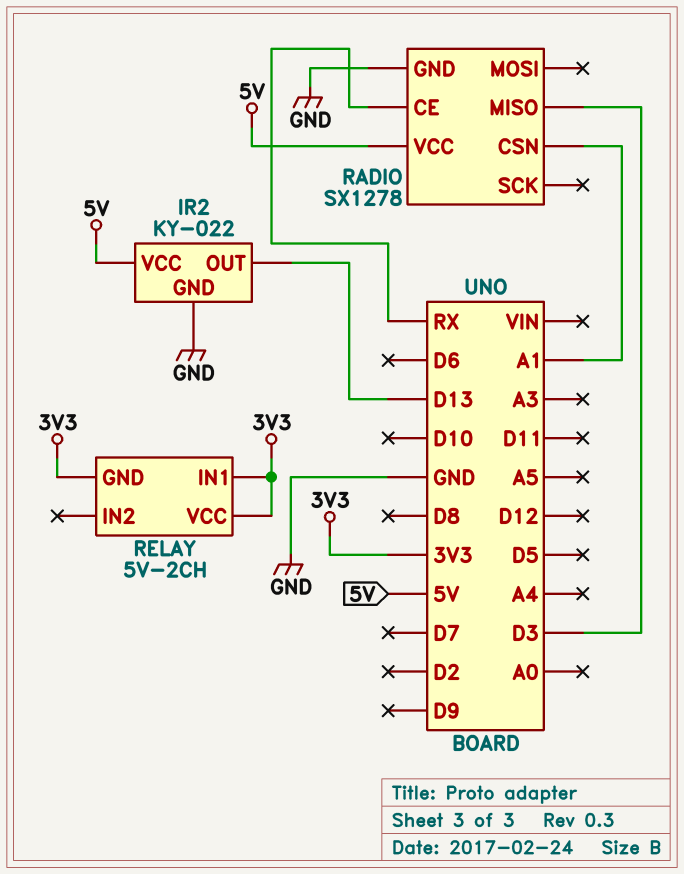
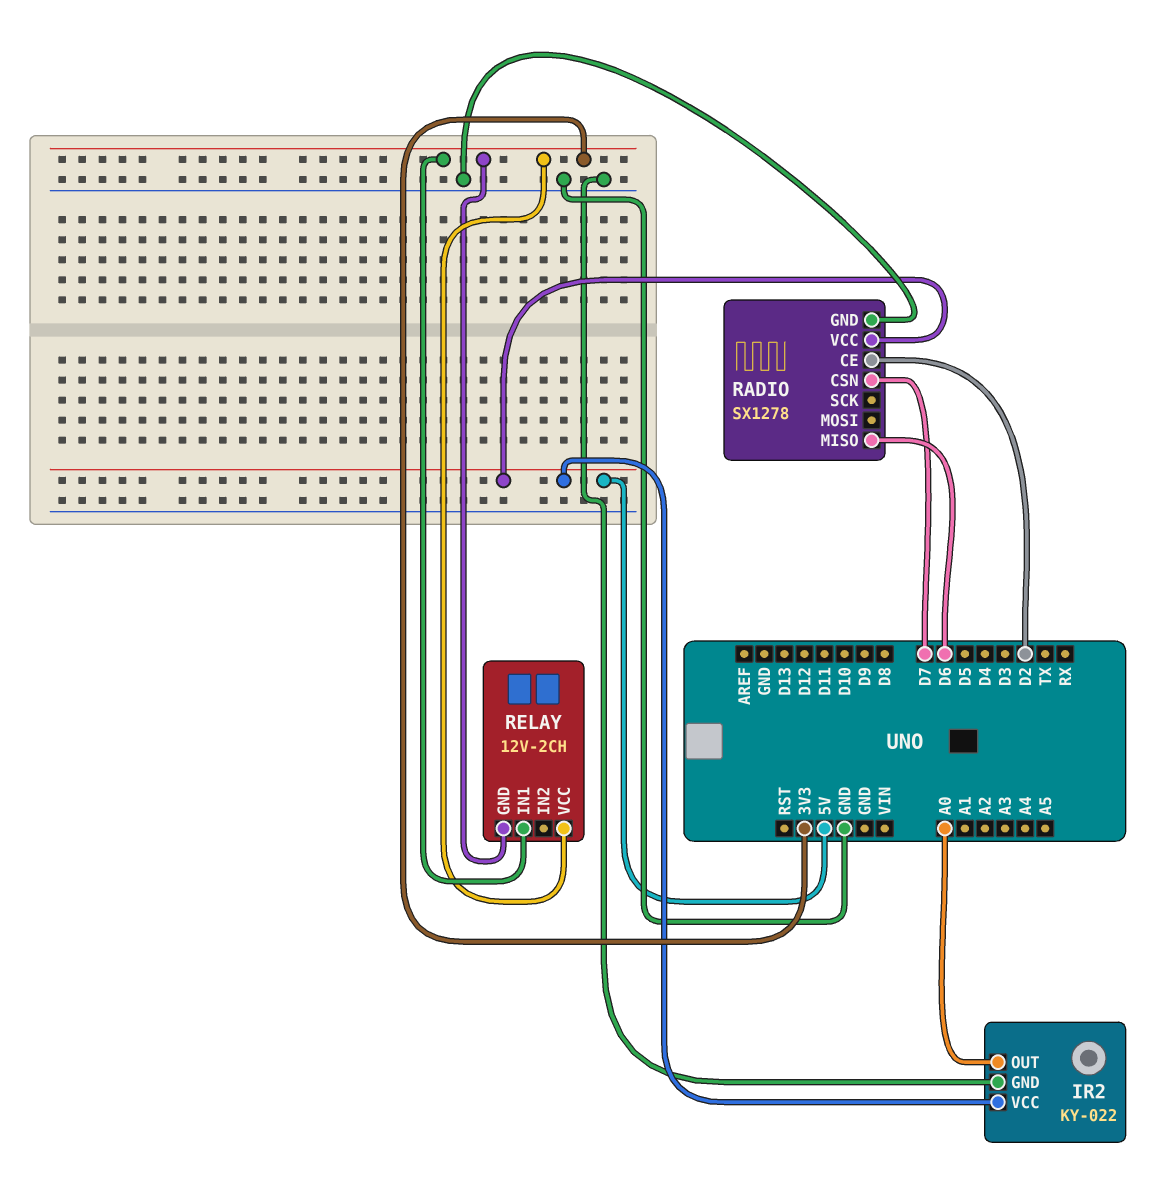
IR2 pin OUT: D13 -> A0
RADIO pin CE: RX -> D2
RADIO pin CSN: A1 -> D7
RADIO pin MISO: D3 -> D6
RELAY: 5V-2CH -> 12V-2CH

